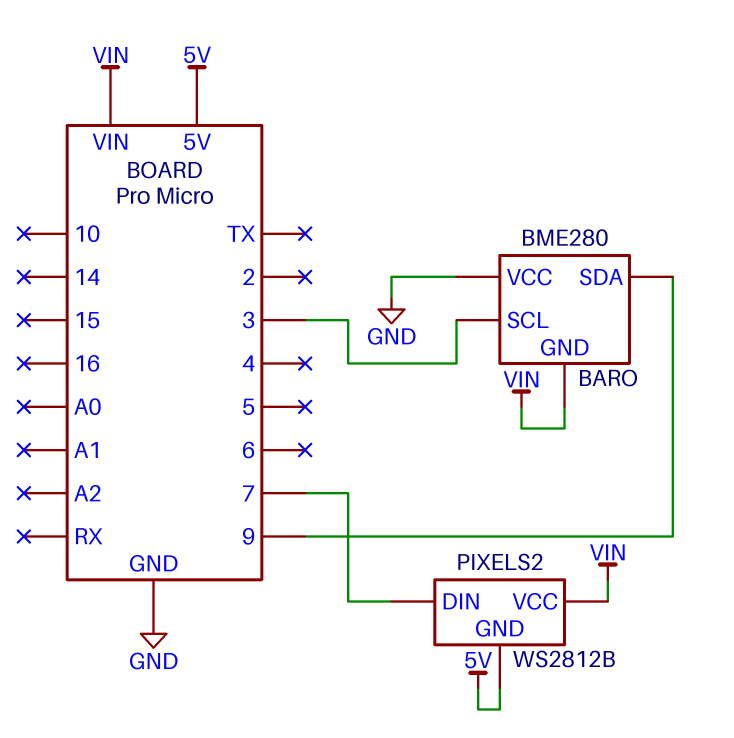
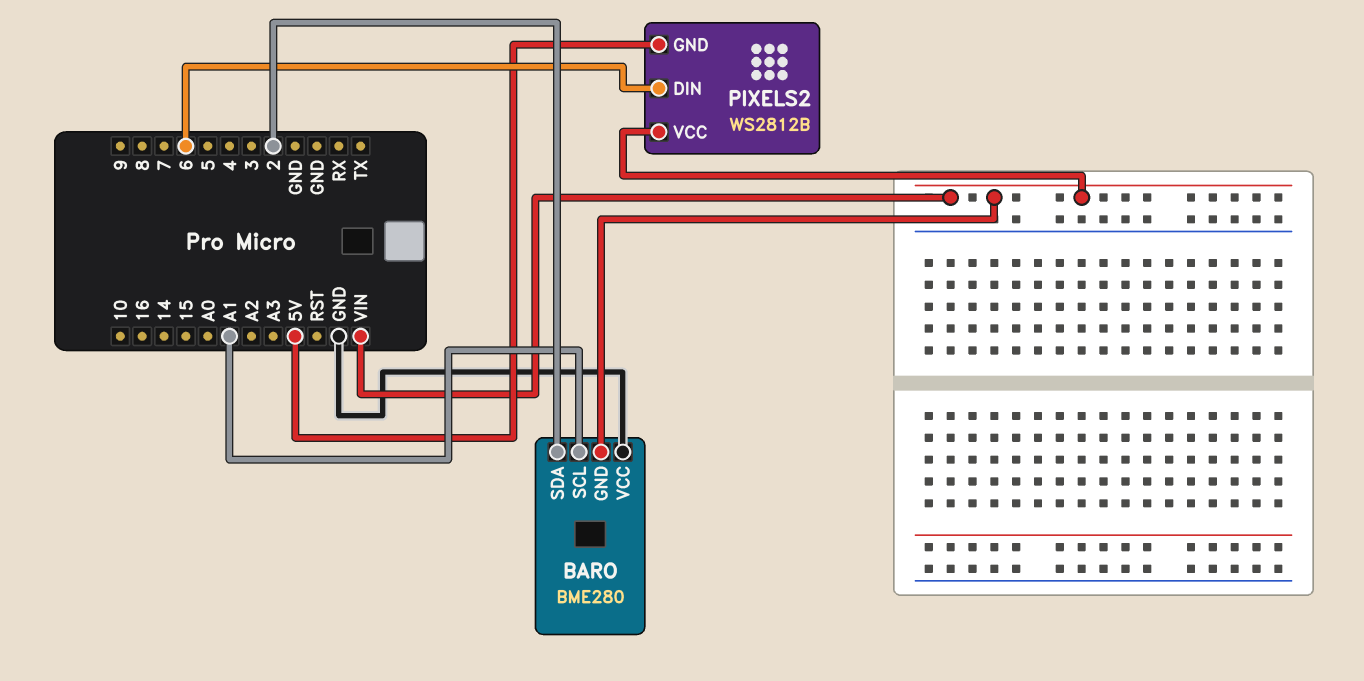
BARO pin SCL: 3 -> A1
BARO pin SDA: 9 -> 2
PIXELS2 pin DIN: 7 -> 6

